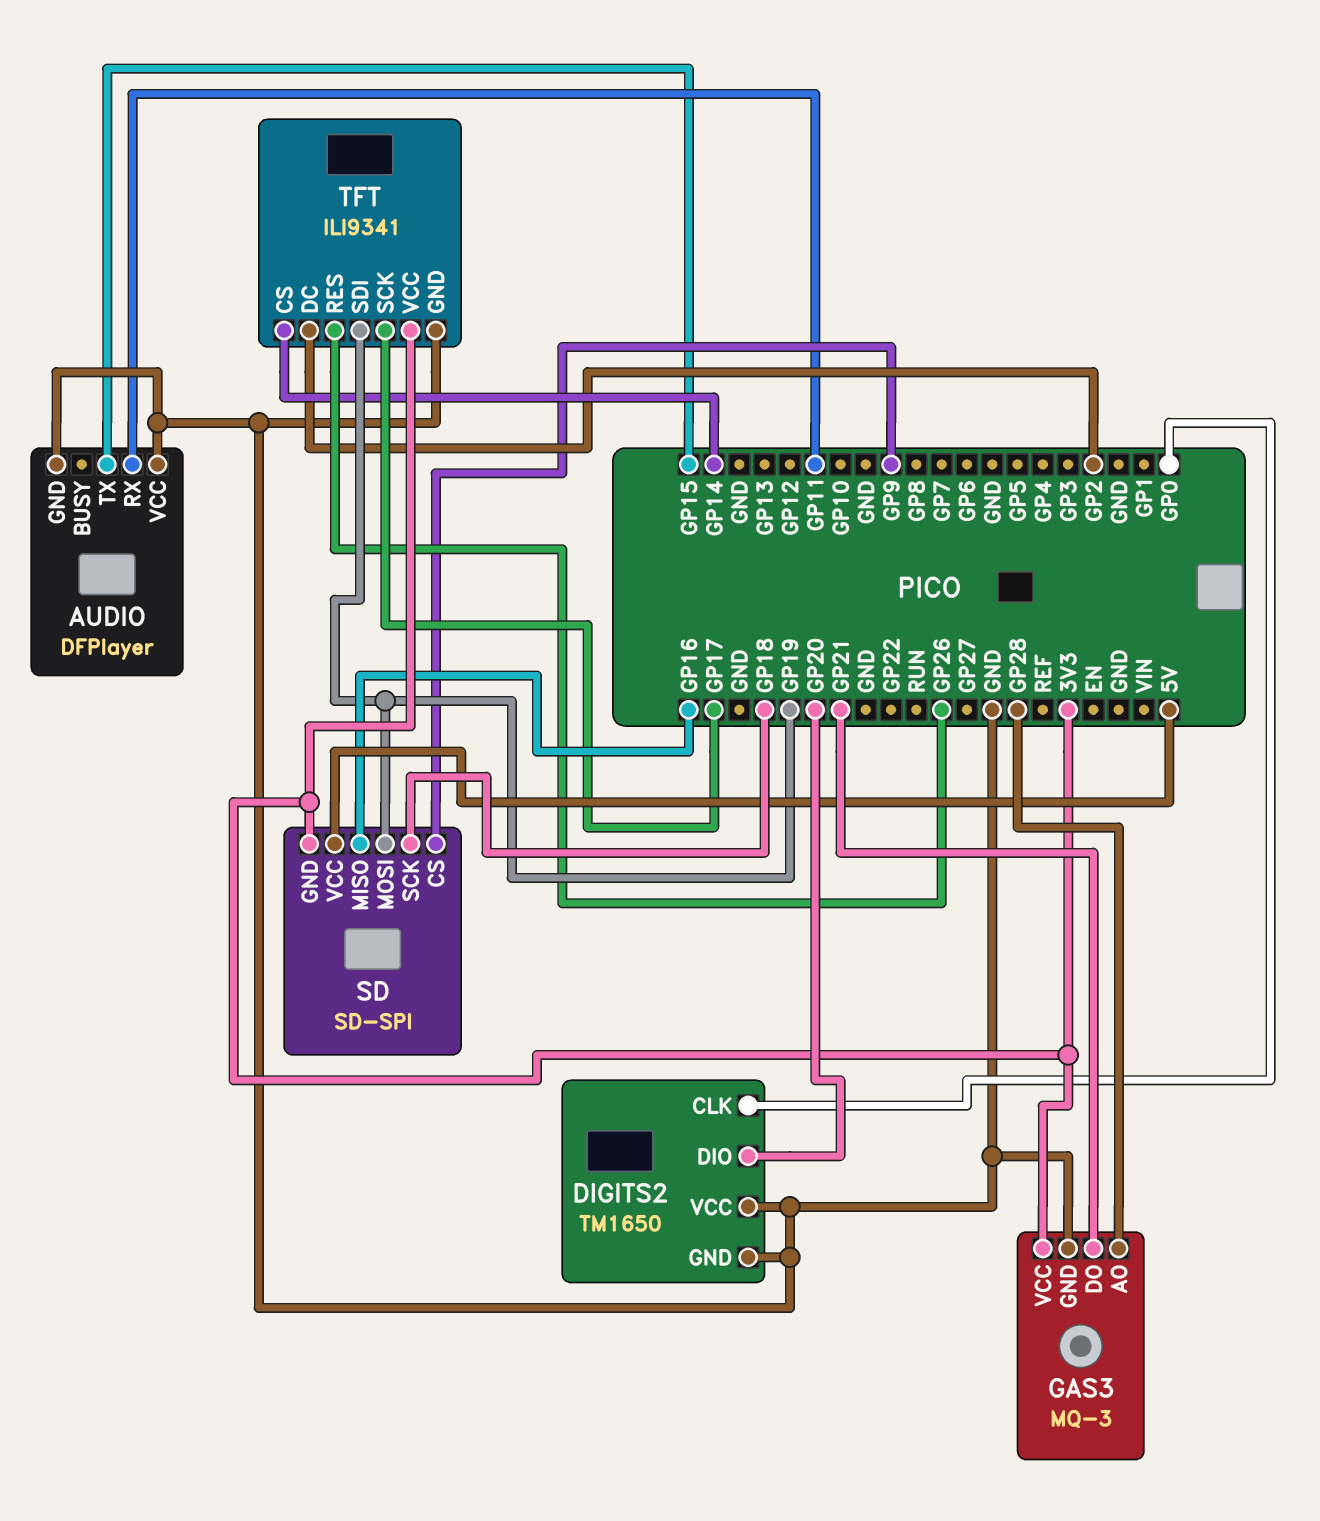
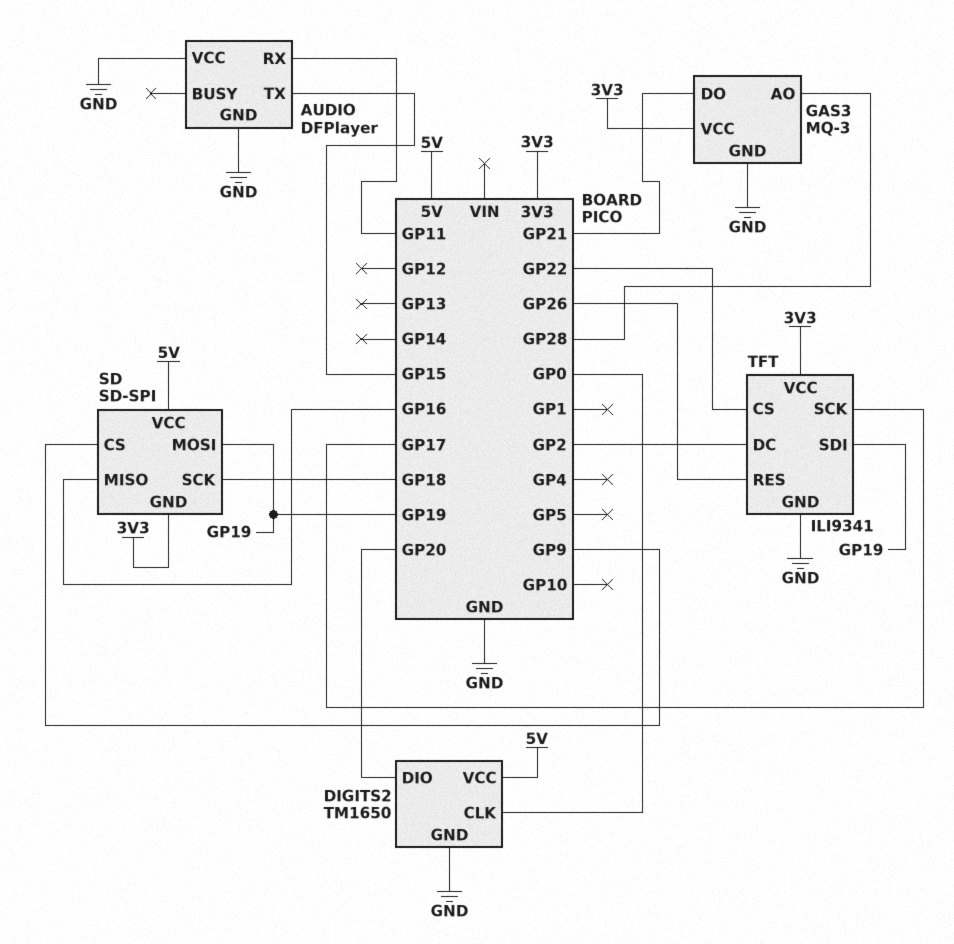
DIGITS2 pin VCC: GND -> 5V
TFT pin CS: GP14 -> GP22

